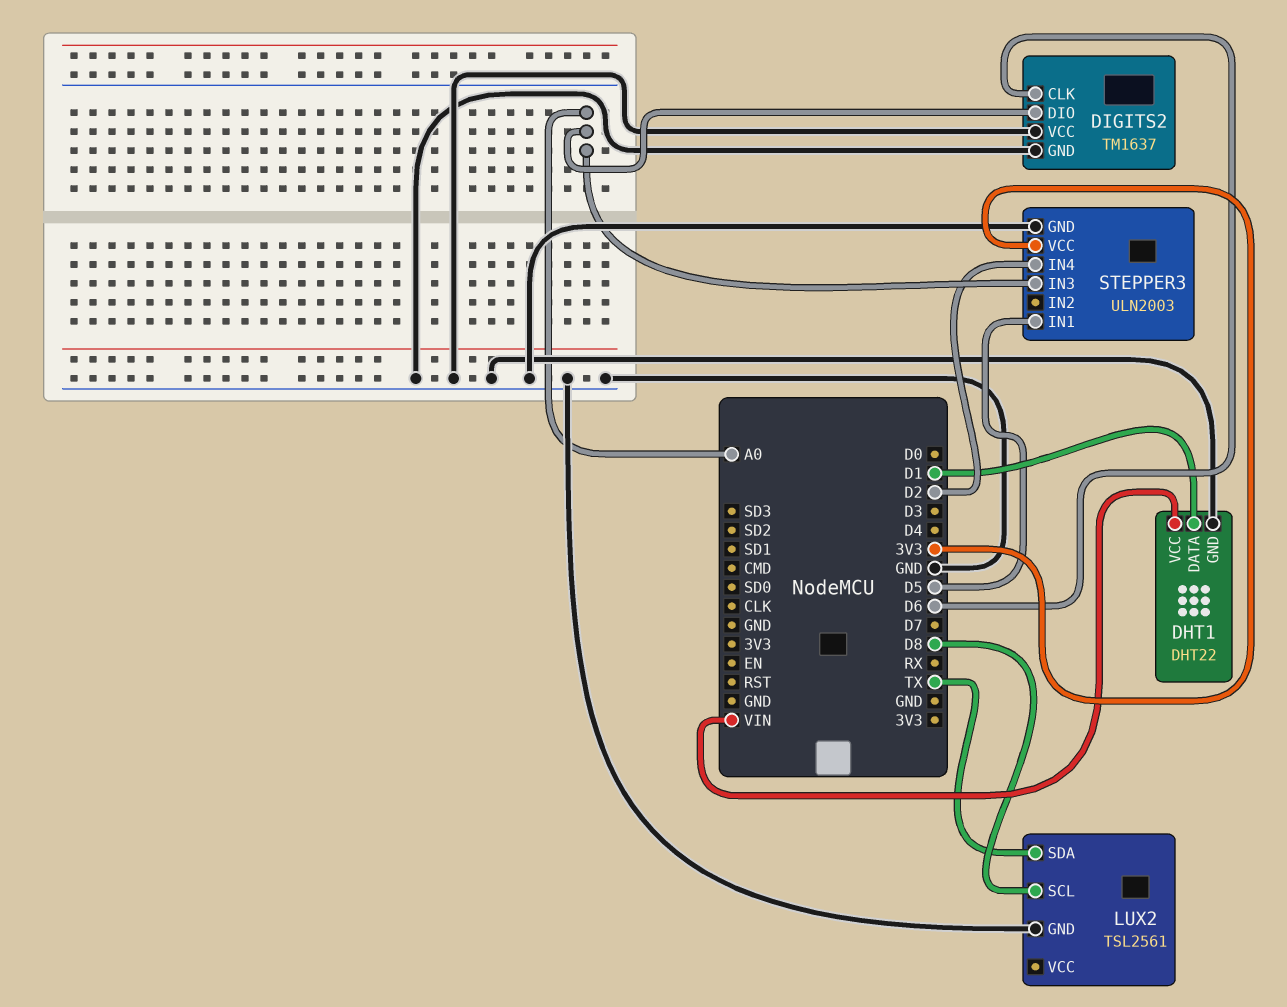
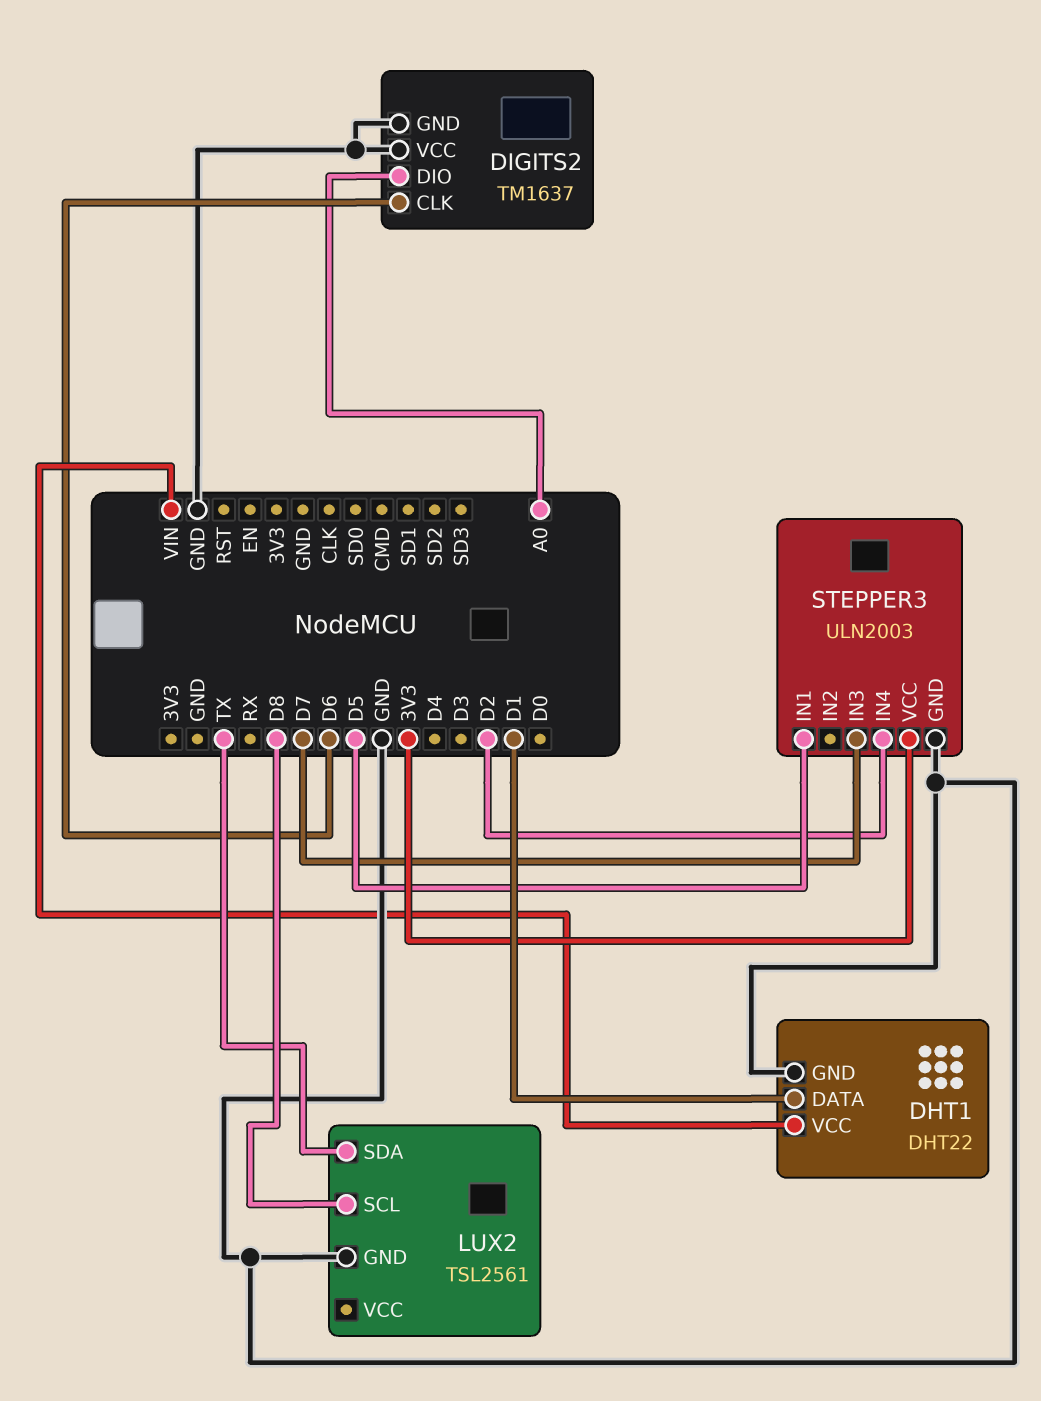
STEPPER3 pin IN3: A0 -> D7

